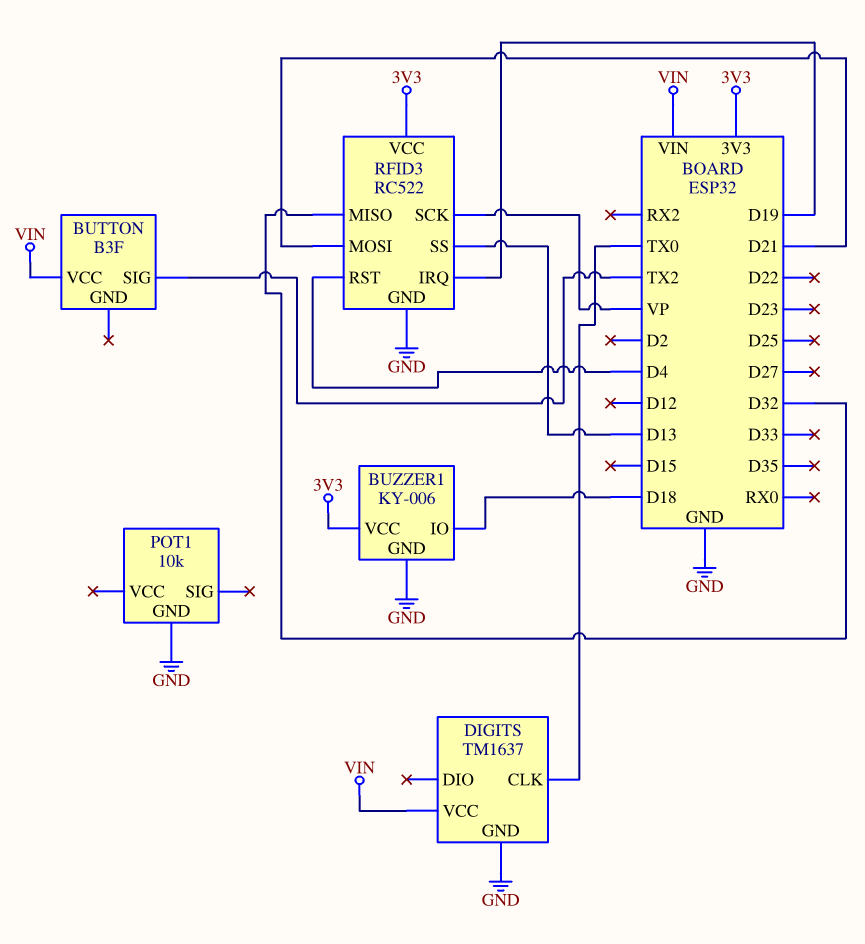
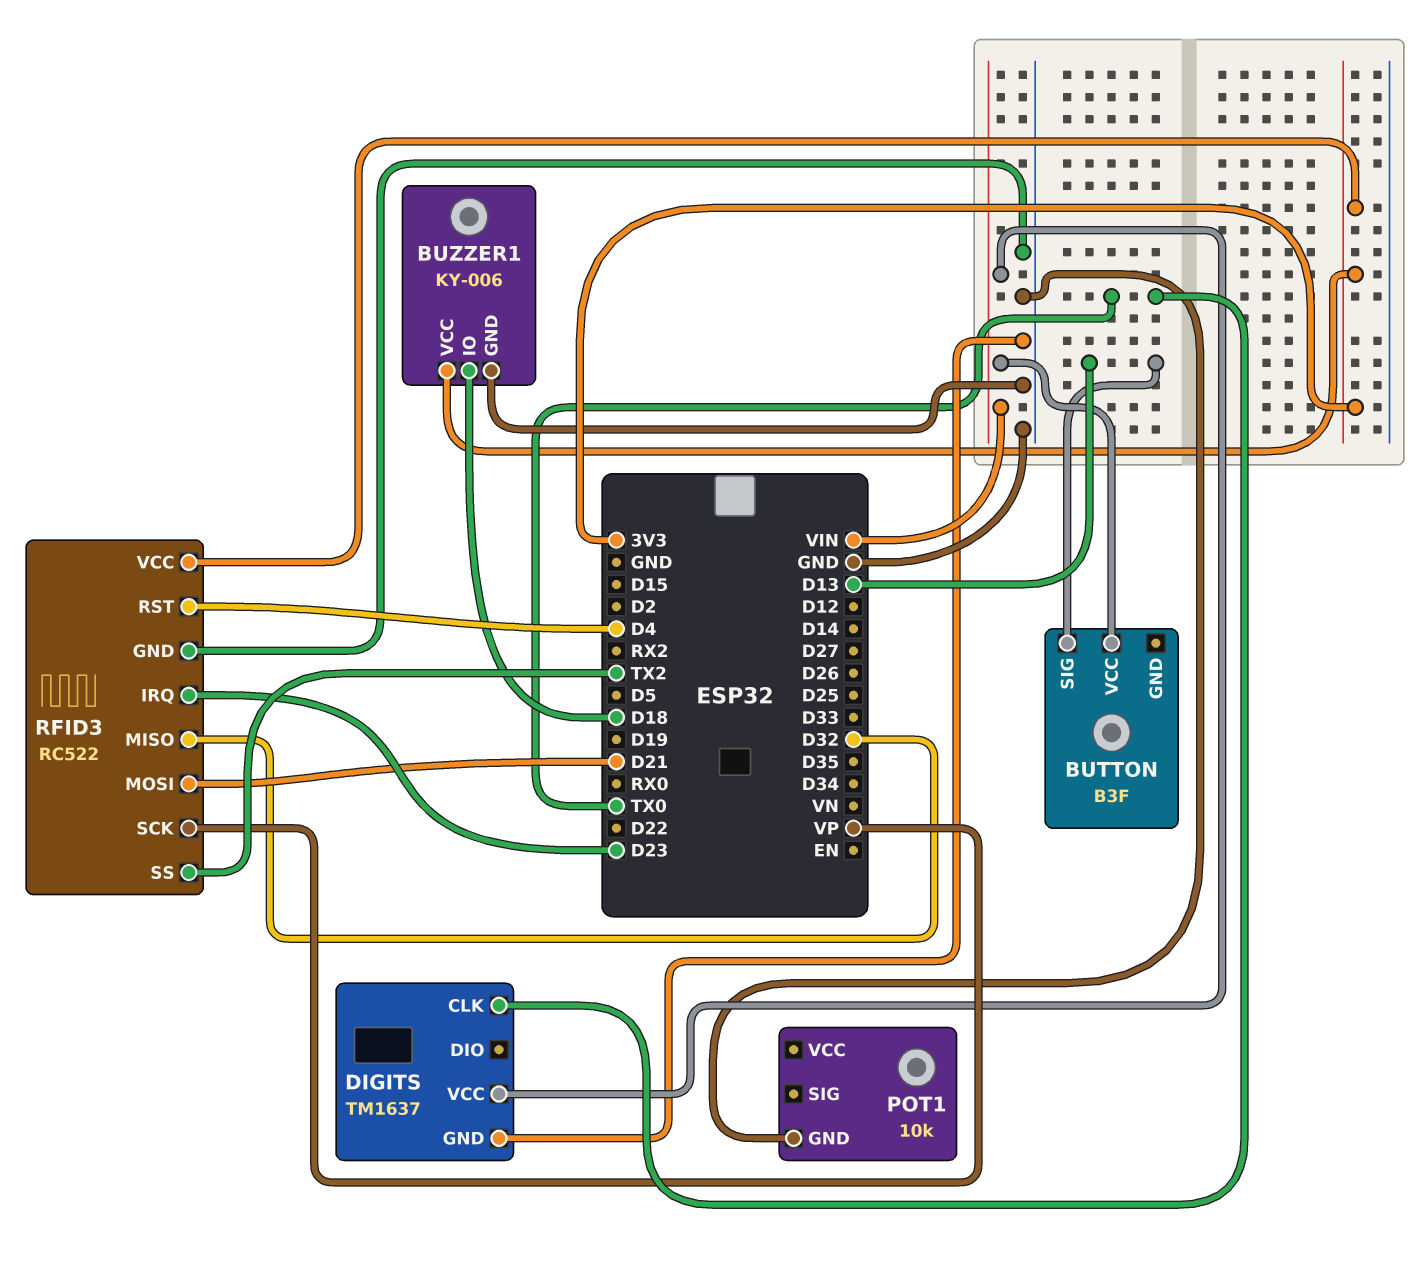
BUTTON pin SIG: TX2 -> D13
RFID3 pin IRQ: D19 -> D23
RFID3 pin SS: D13 -> TX2

